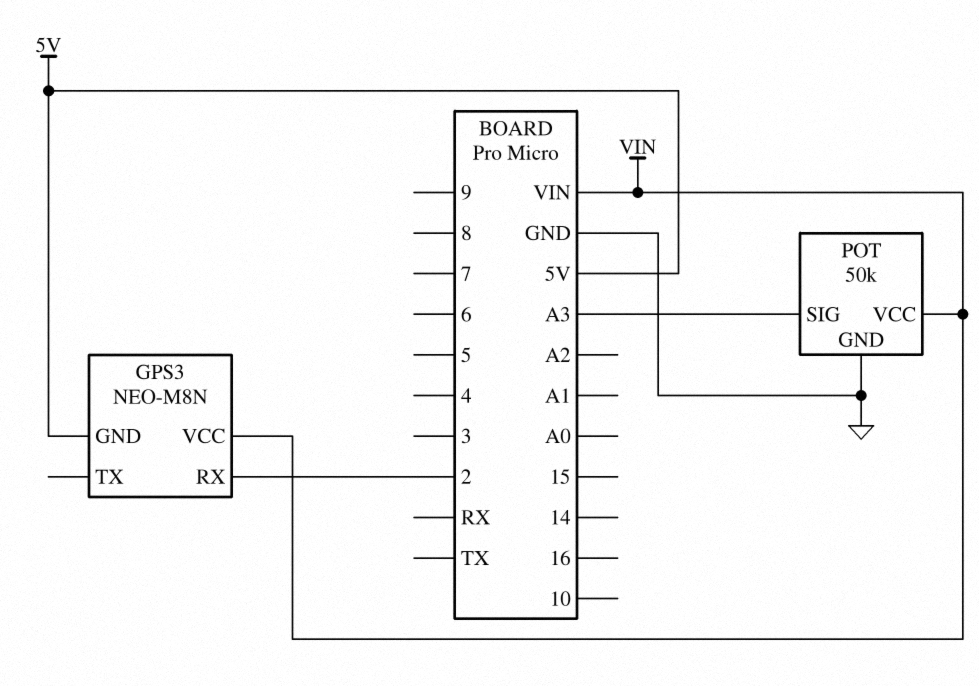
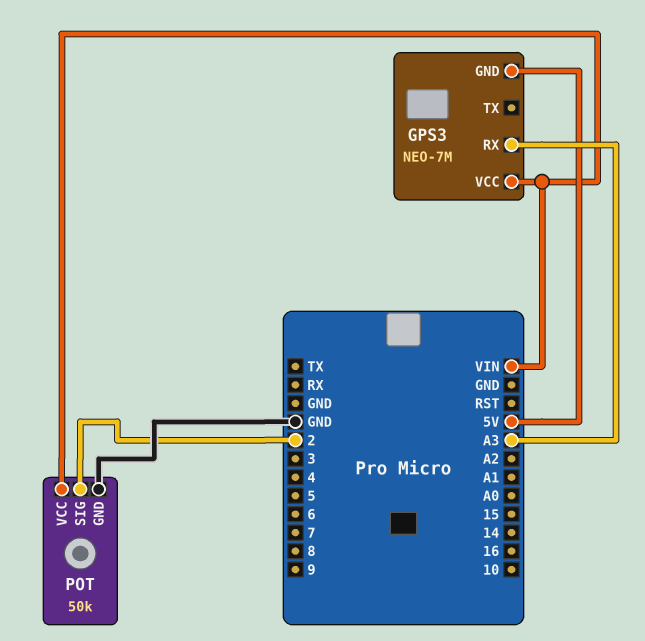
GPS3: NEO-M8N -> NEO-7M
GPS3 pin RX: 2 -> A3
POT pin SIG: A3 -> 2

